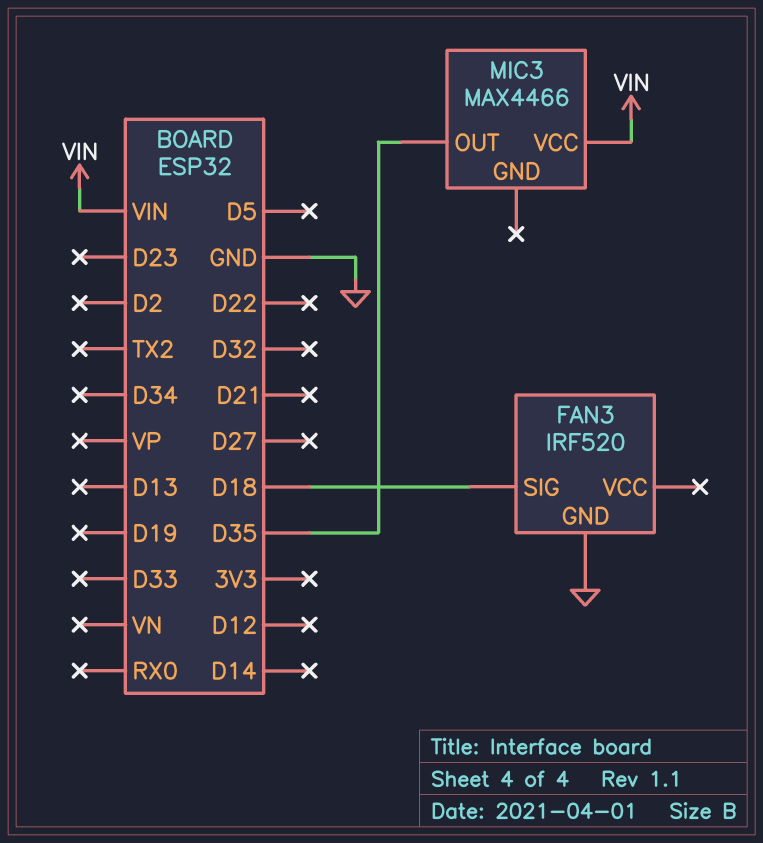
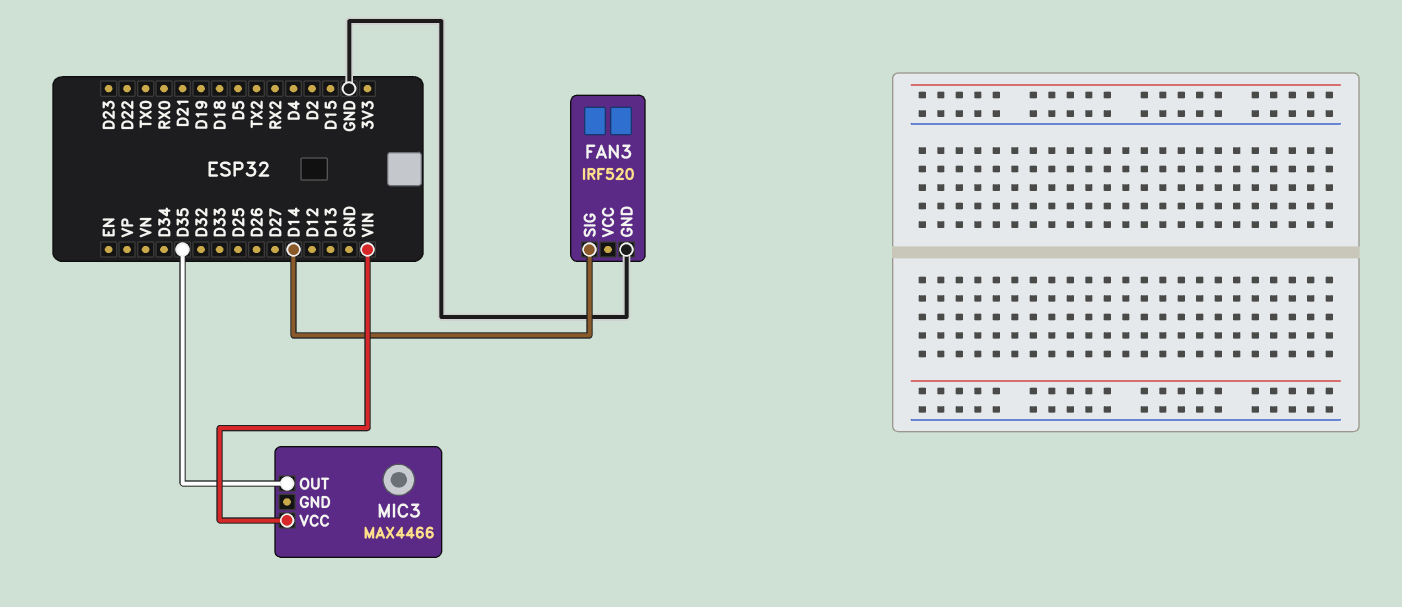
FAN3 pin SIG: D18 -> D14

